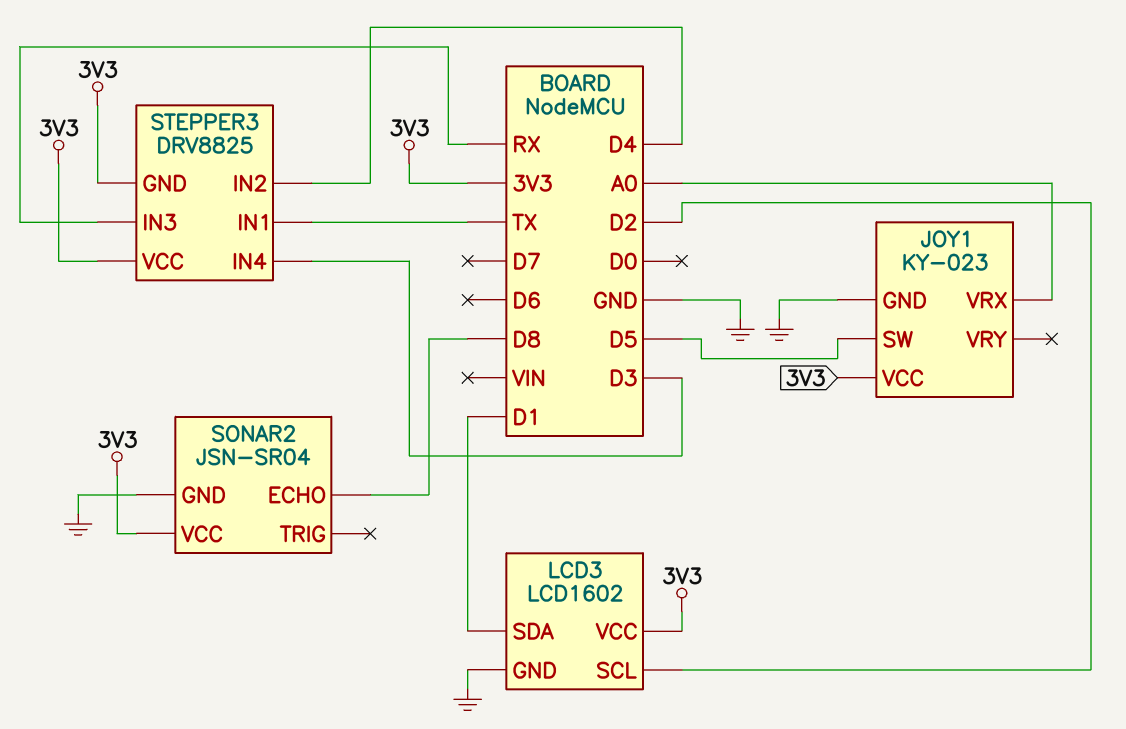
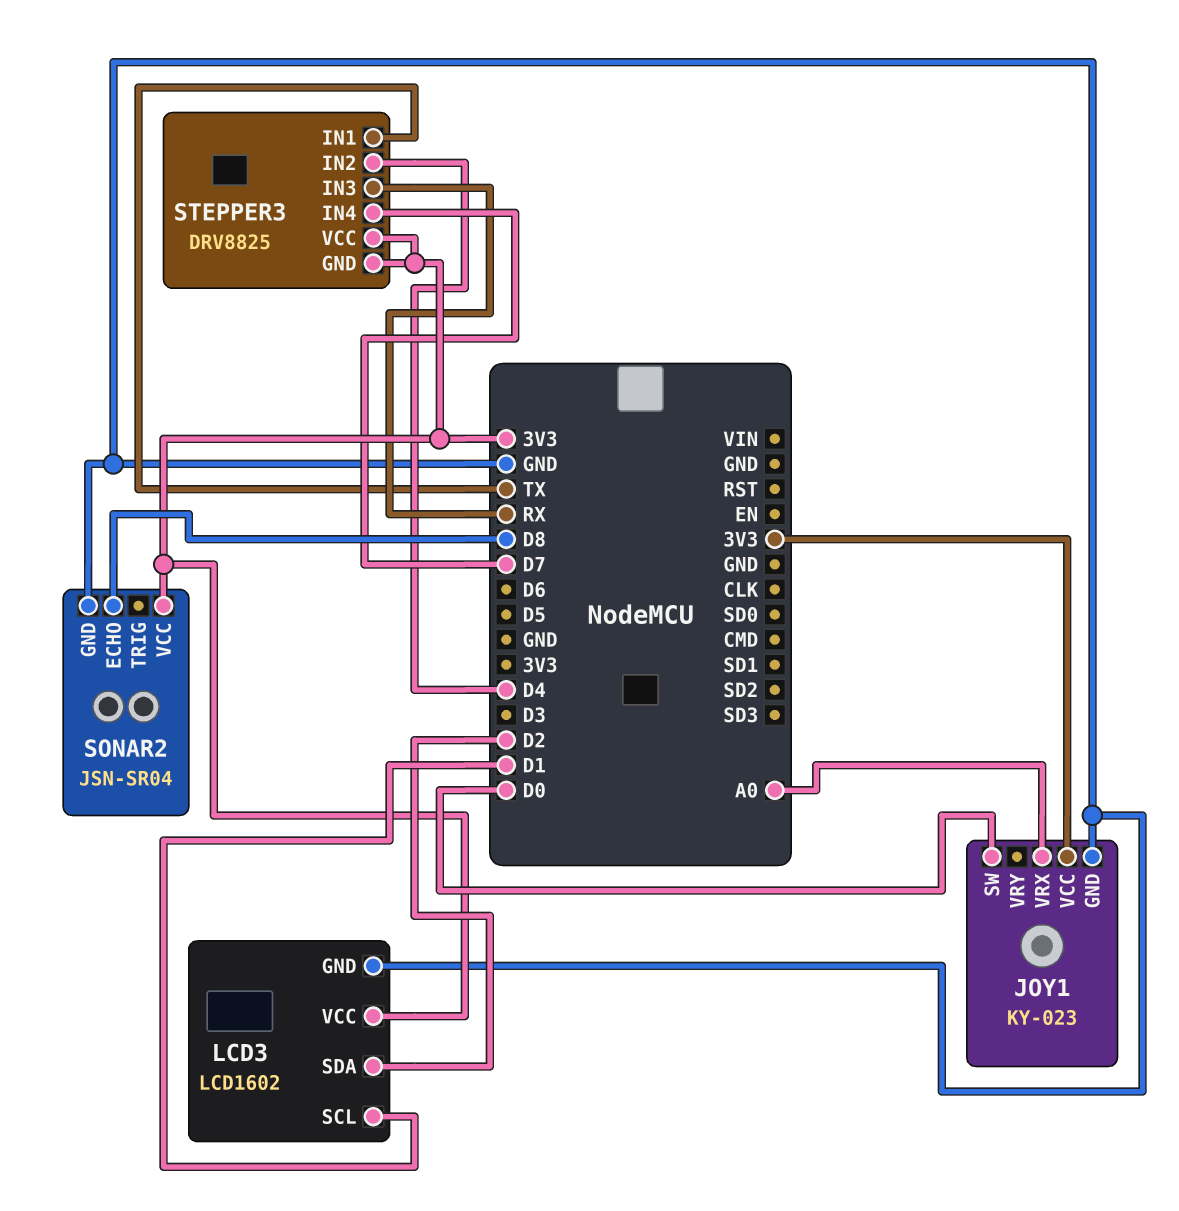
JOY1 pin SW: D5 -> D0
LCD3 pin SCL: D2 -> D1
LCD3 pin SDA: D1 -> D2
STEPPER3 pin IN4: D3 -> D7

